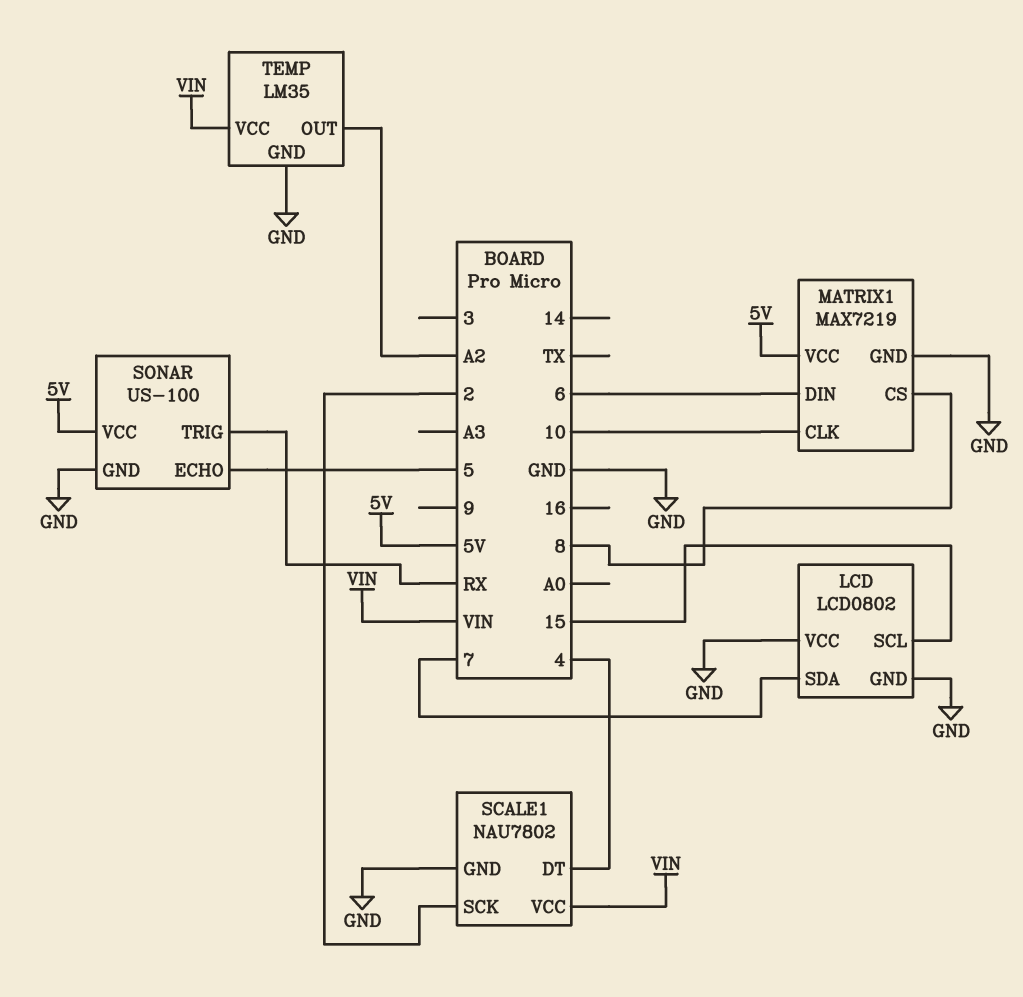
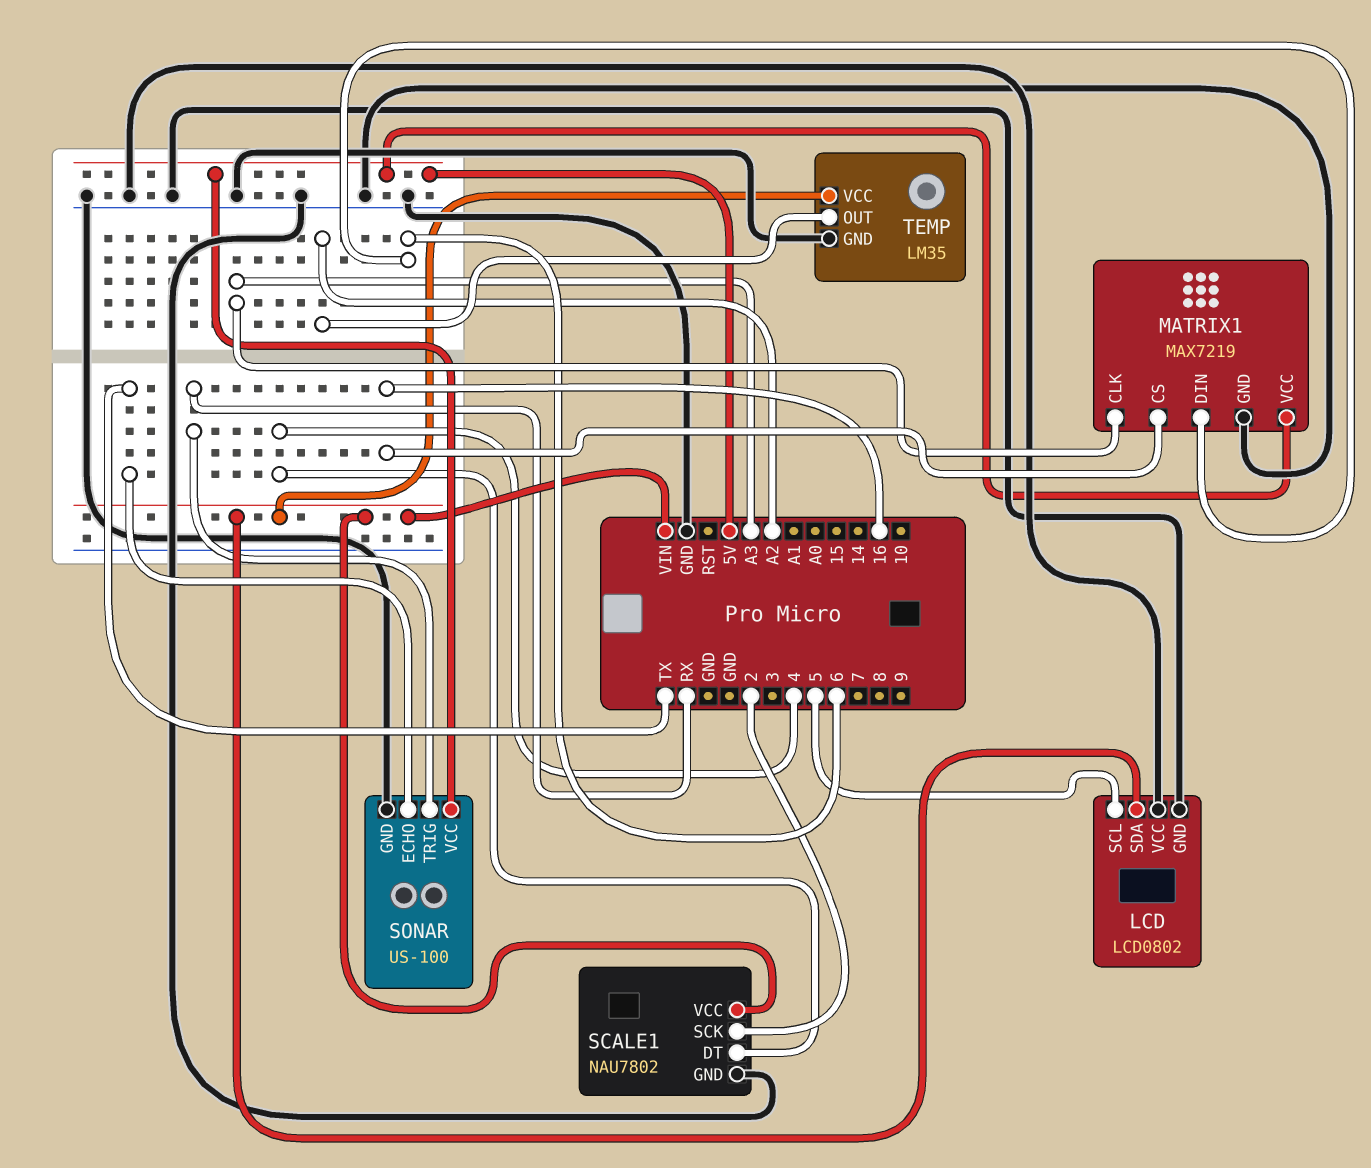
LCD pin SCL: 15 -> 5
LCD pin SDA: 7 -> VIN
MATRIX1 pin CLK: 10 -> A3
MATRIX1 pin CS: 8 -> 16
SONAR pin ECHO: 5 -> TX

